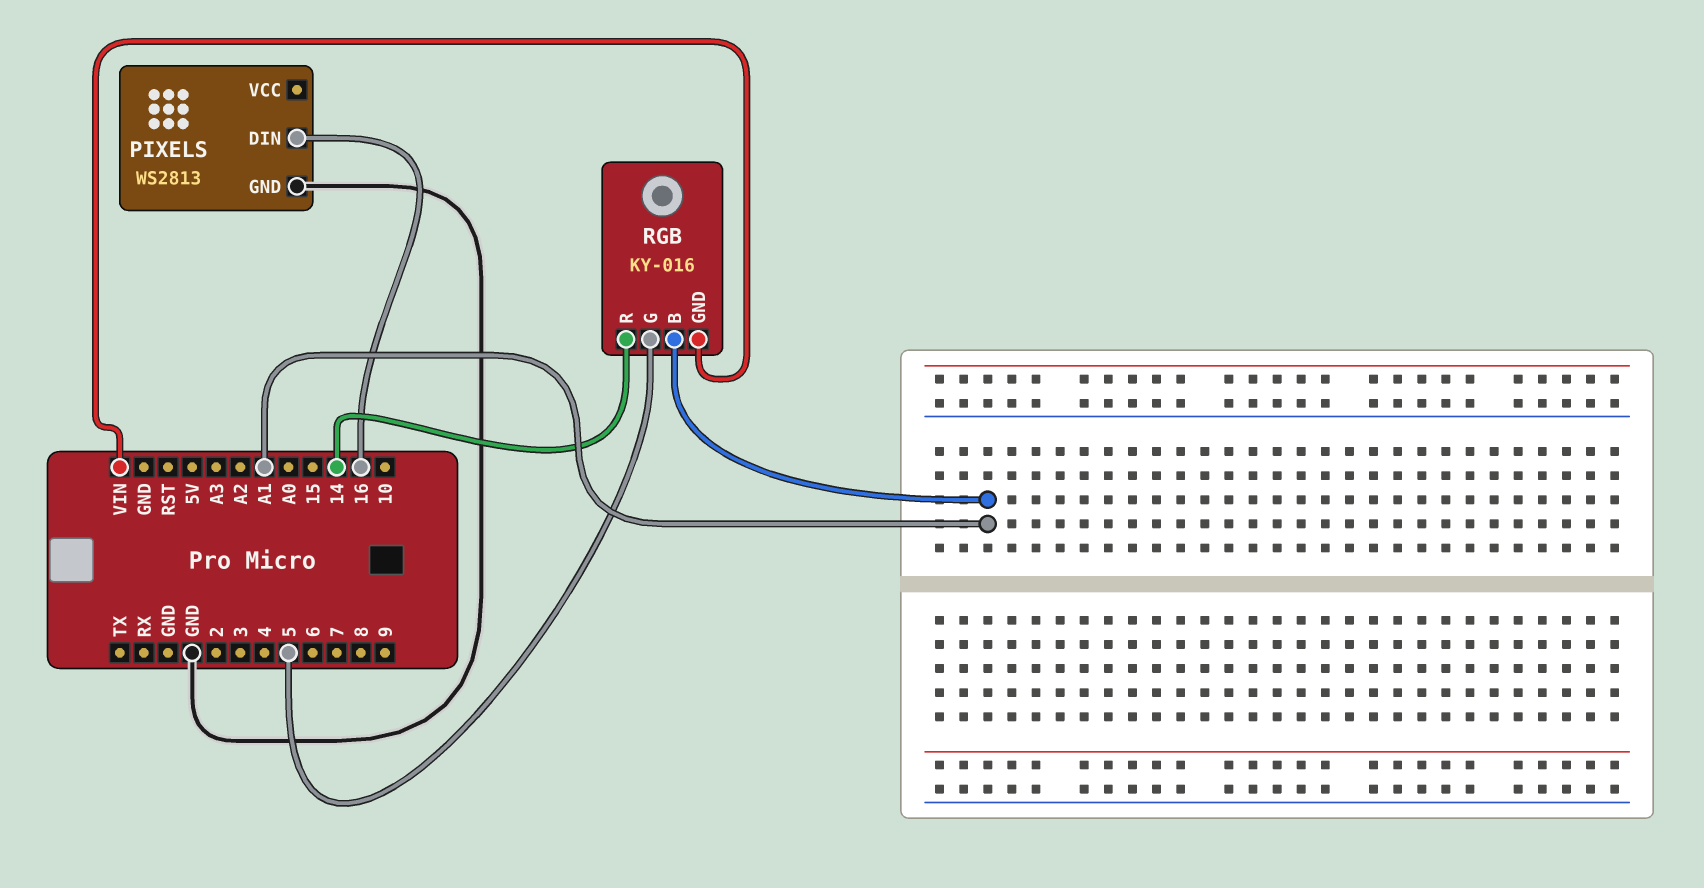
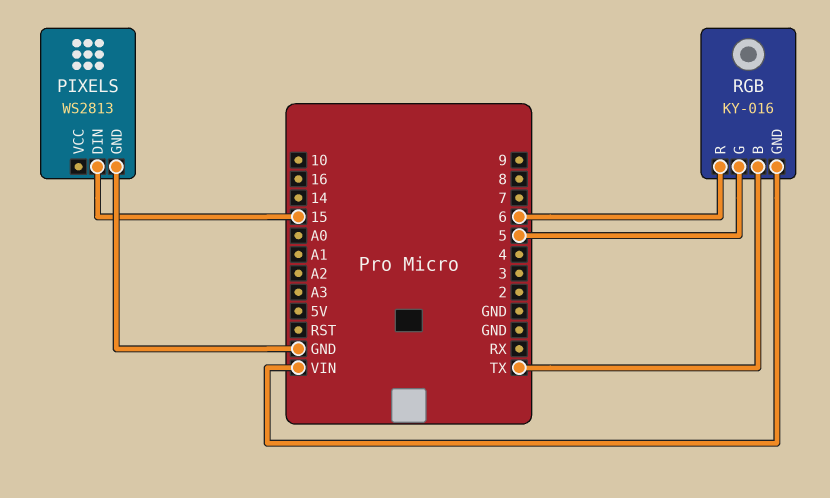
PIXELS pin DIN: 16 -> 15
RGB pin B: A1 -> TX
RGB pin R: 14 -> 6

